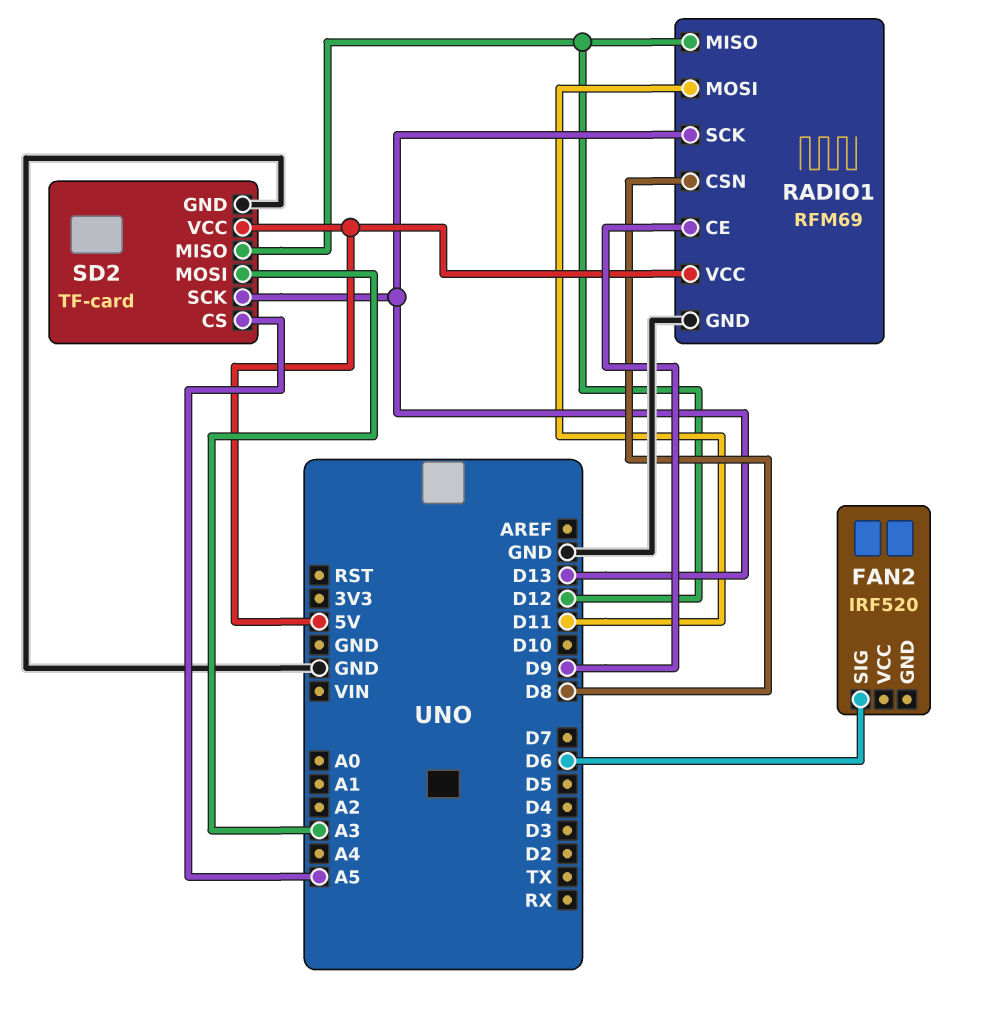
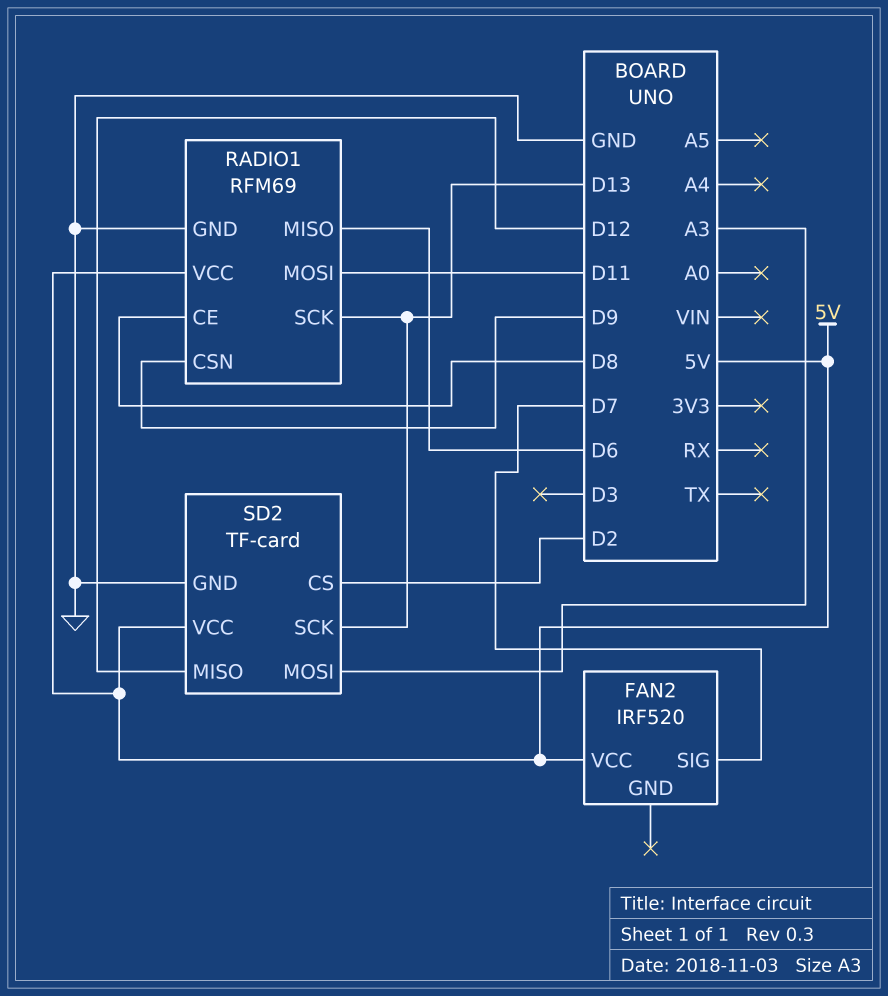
FAN2 pin SIG: D6 -> D7
FAN2 pin VCC: none -> 5V
RADIO1 pin CE: D9 -> D8
RADIO1 pin CSN: D8 -> D9
RADIO1 pin MISO: D12 -> D6
SD2 pin CS: A5 -> D2

